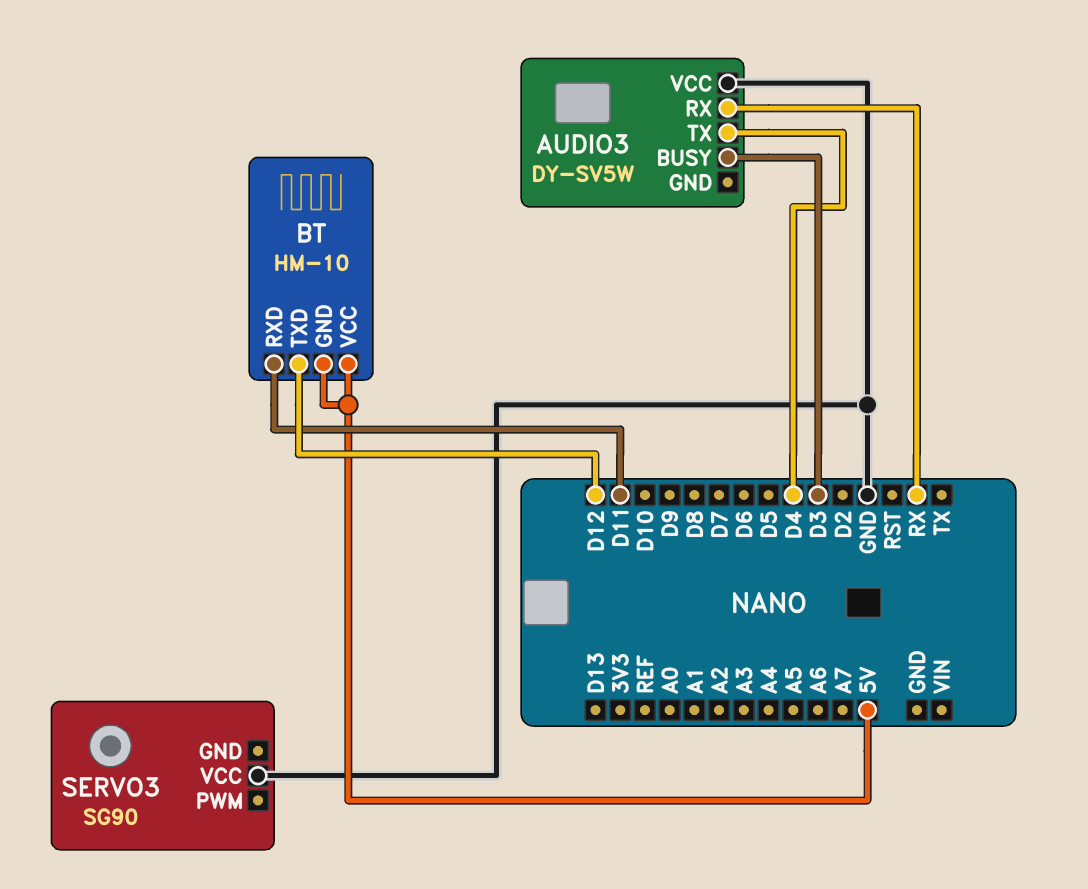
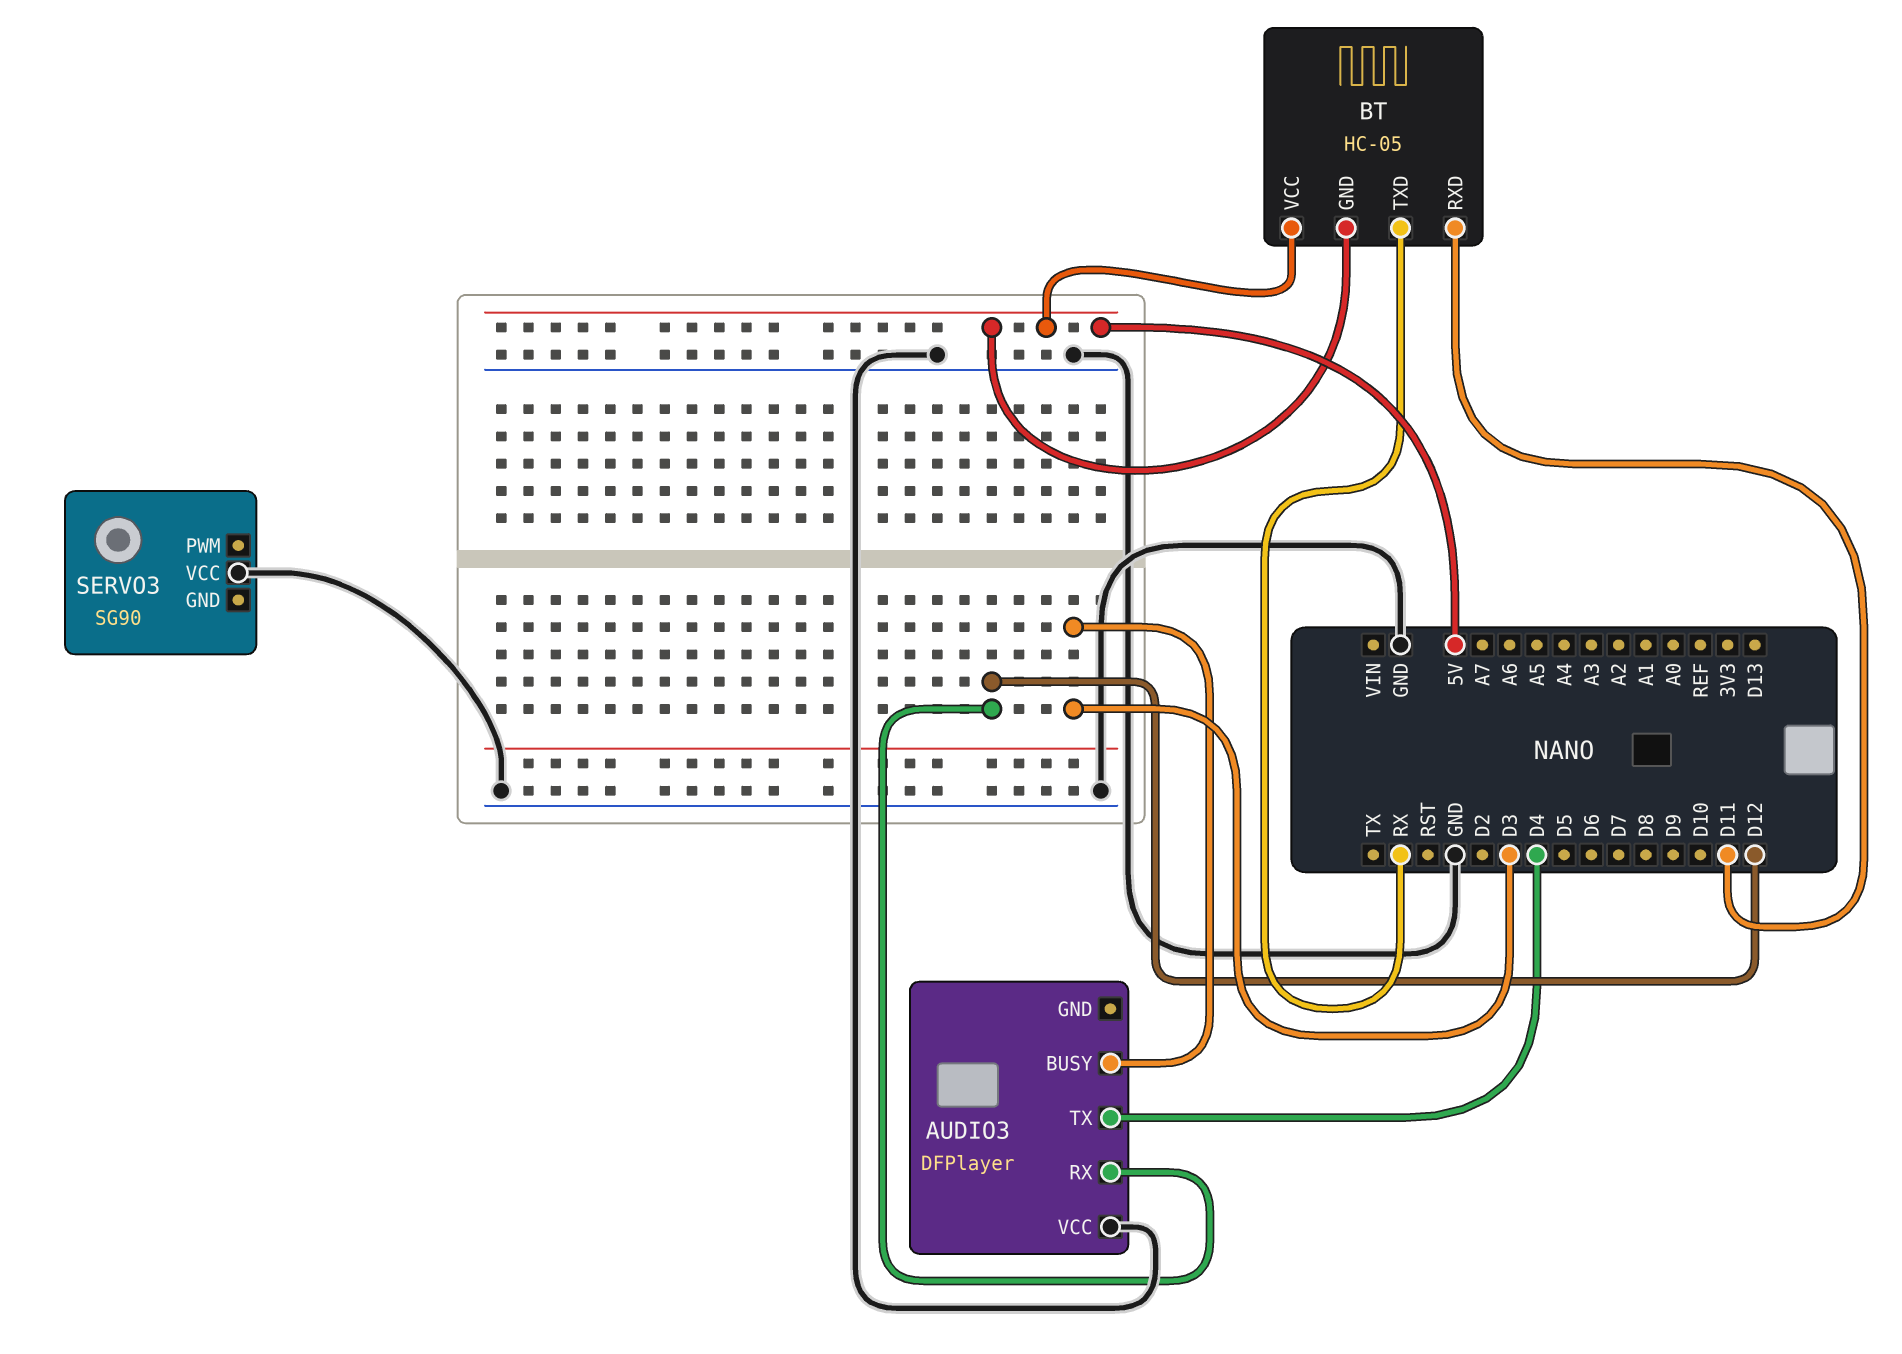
AUDIO3: DY-SV5W -> DFPlayer
AUDIO3 pin RX: RX -> D12
BT: HM-10 -> HC-05
BT pin TXD: D12 -> RX

